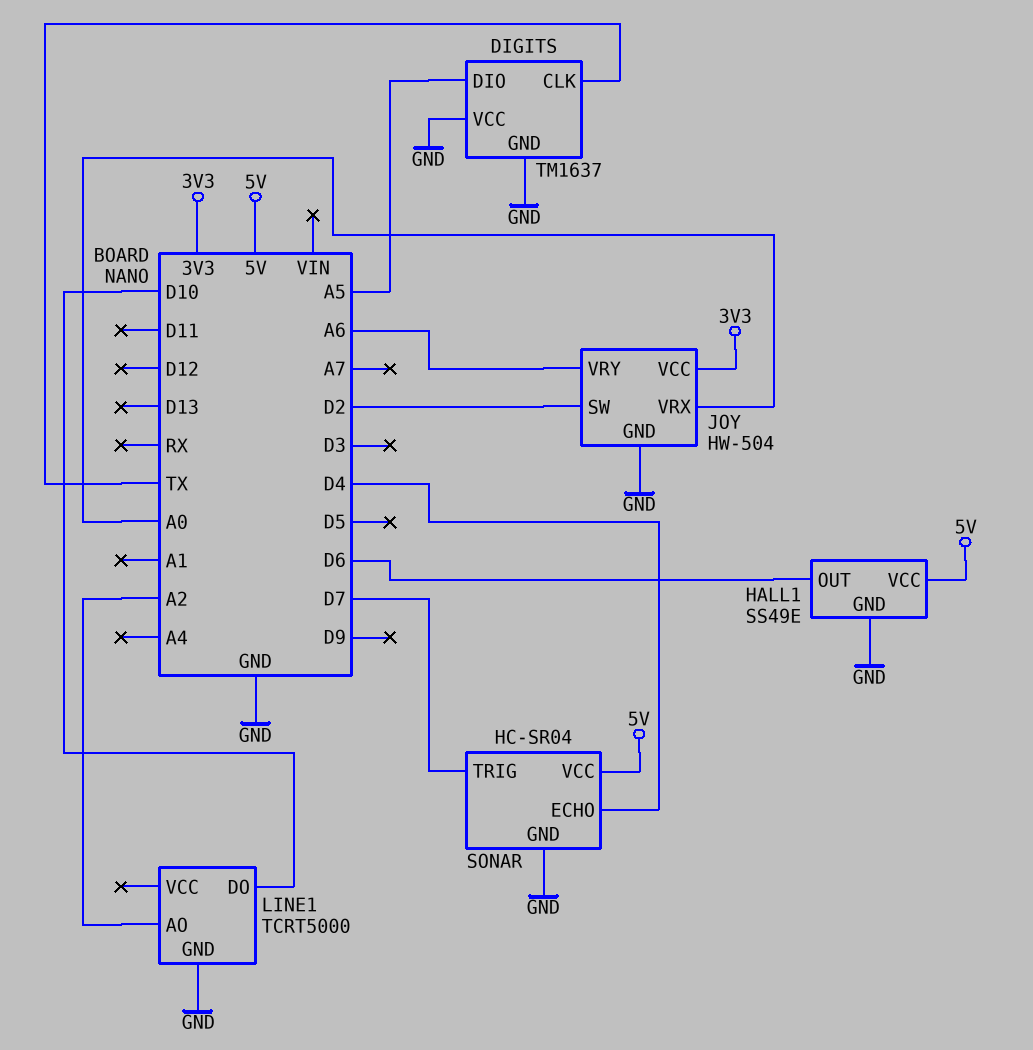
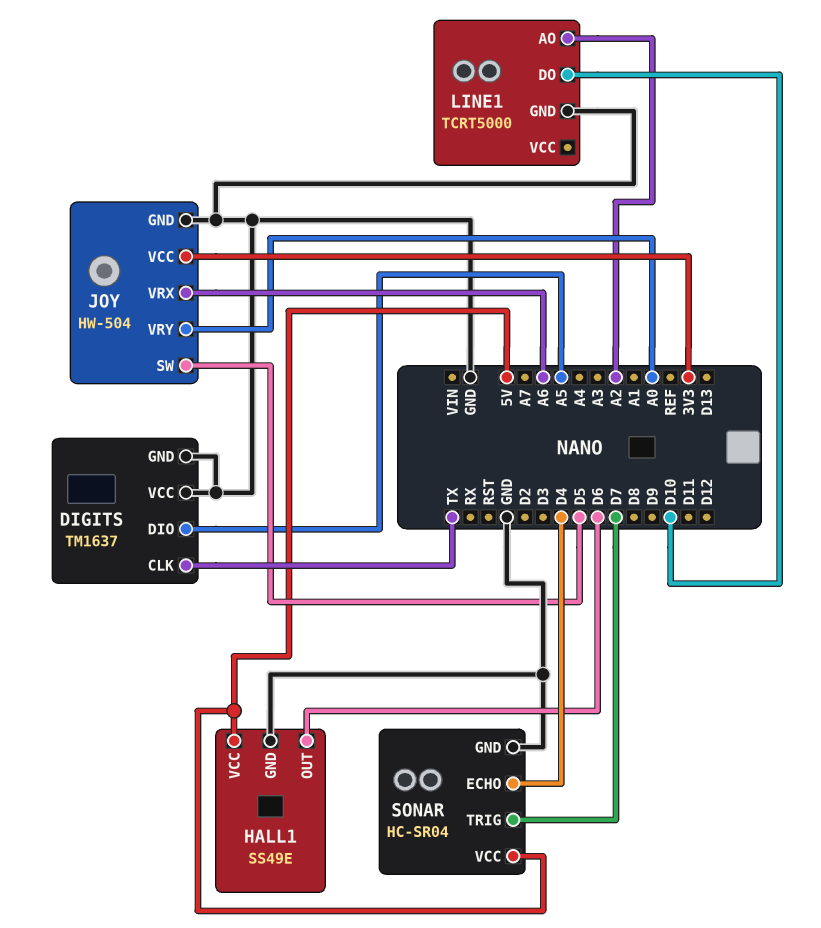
JOY pin SW: D2 -> D5
JOY pin VRX: A0 -> A6
JOY pin VRY: A6 -> A0

